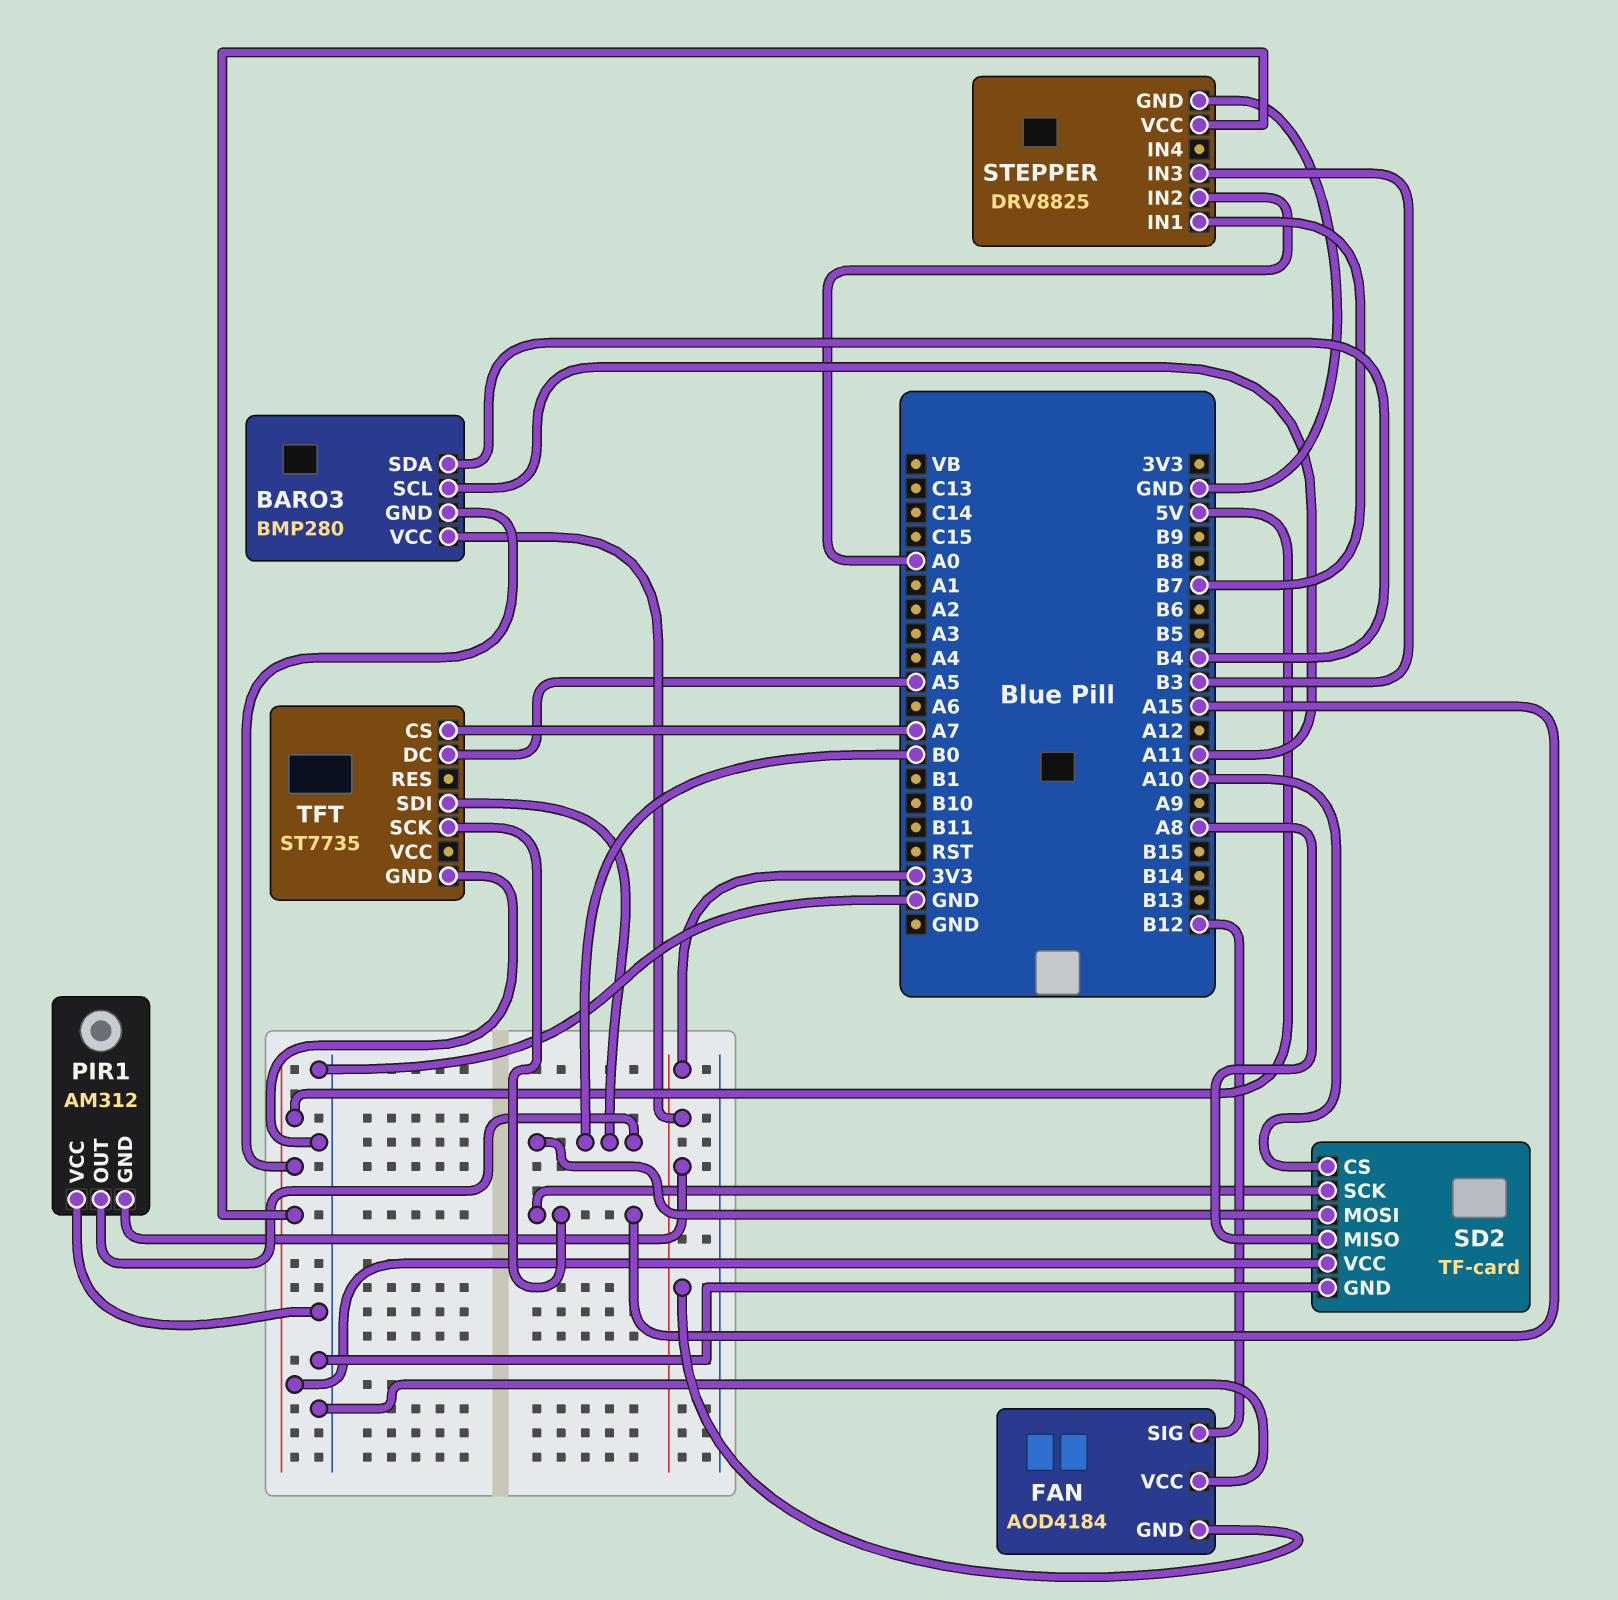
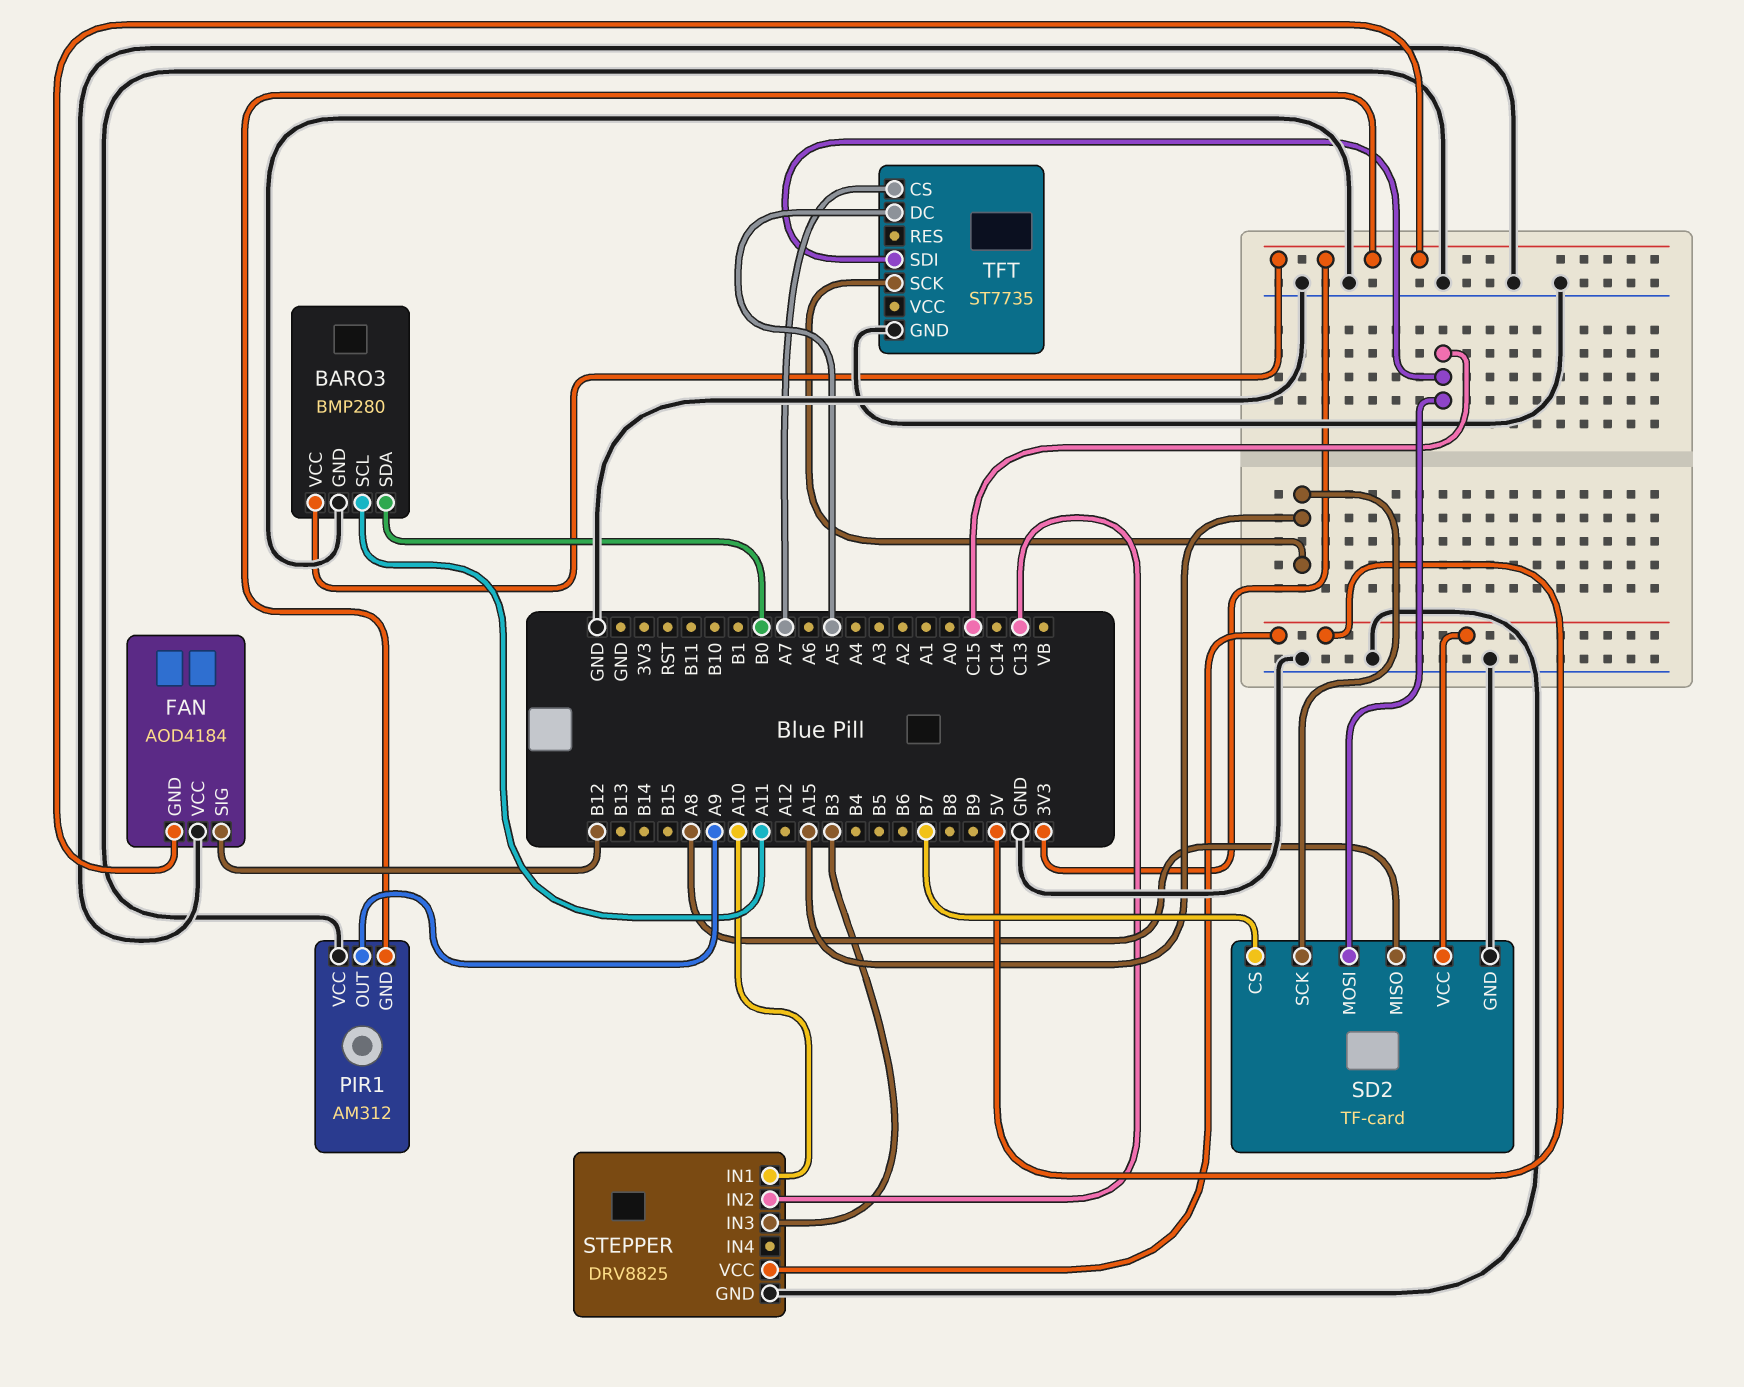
BARO3 pin GND: 5V -> GND
BARO3 pin SDA: B4 -> B0
PIR1 pin OUT: B0 -> A9
SD2 pin CS: A10 -> B7
SD2 pin MOSI: B0 -> C15
STEPPER pin IN1: B7 -> A10
STEPPER pin IN2: A0 -> C13
TFT pin SDI: B0 -> C15

